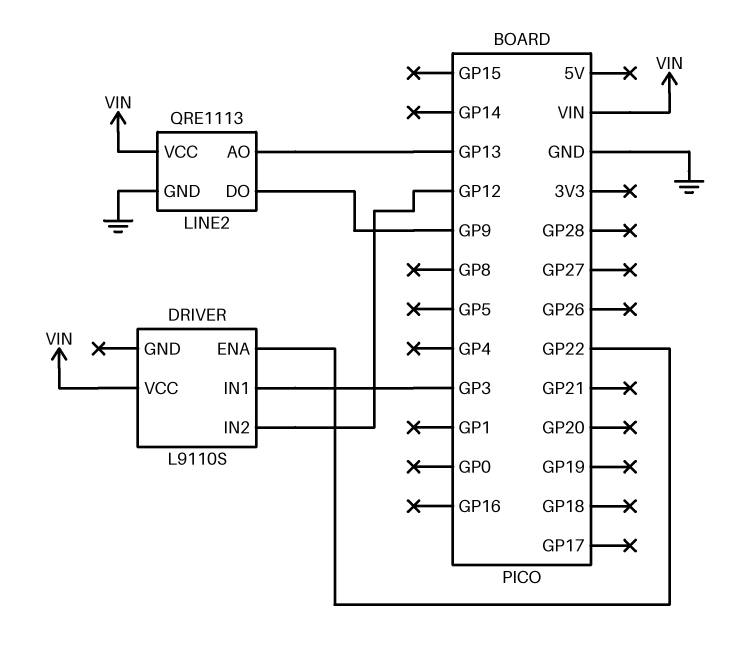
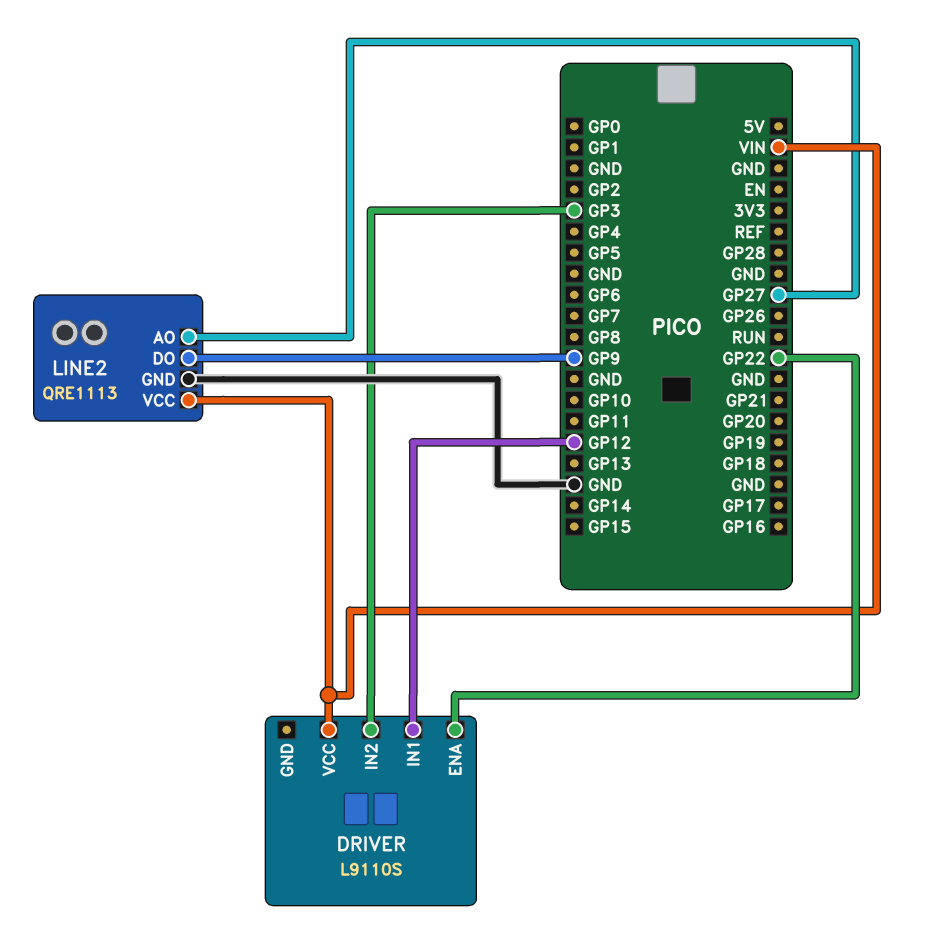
DRIVER pin IN1: GP3 -> GP12
DRIVER pin IN2: GP12 -> GP3
LINE2 pin AO: GP13 -> GP27

